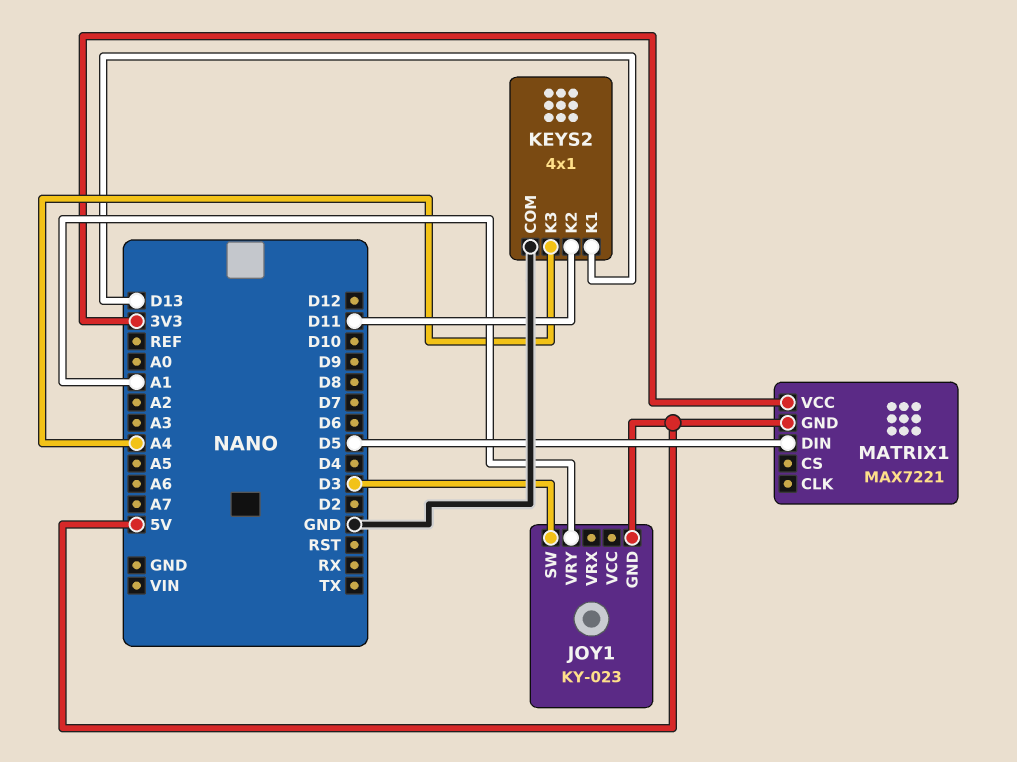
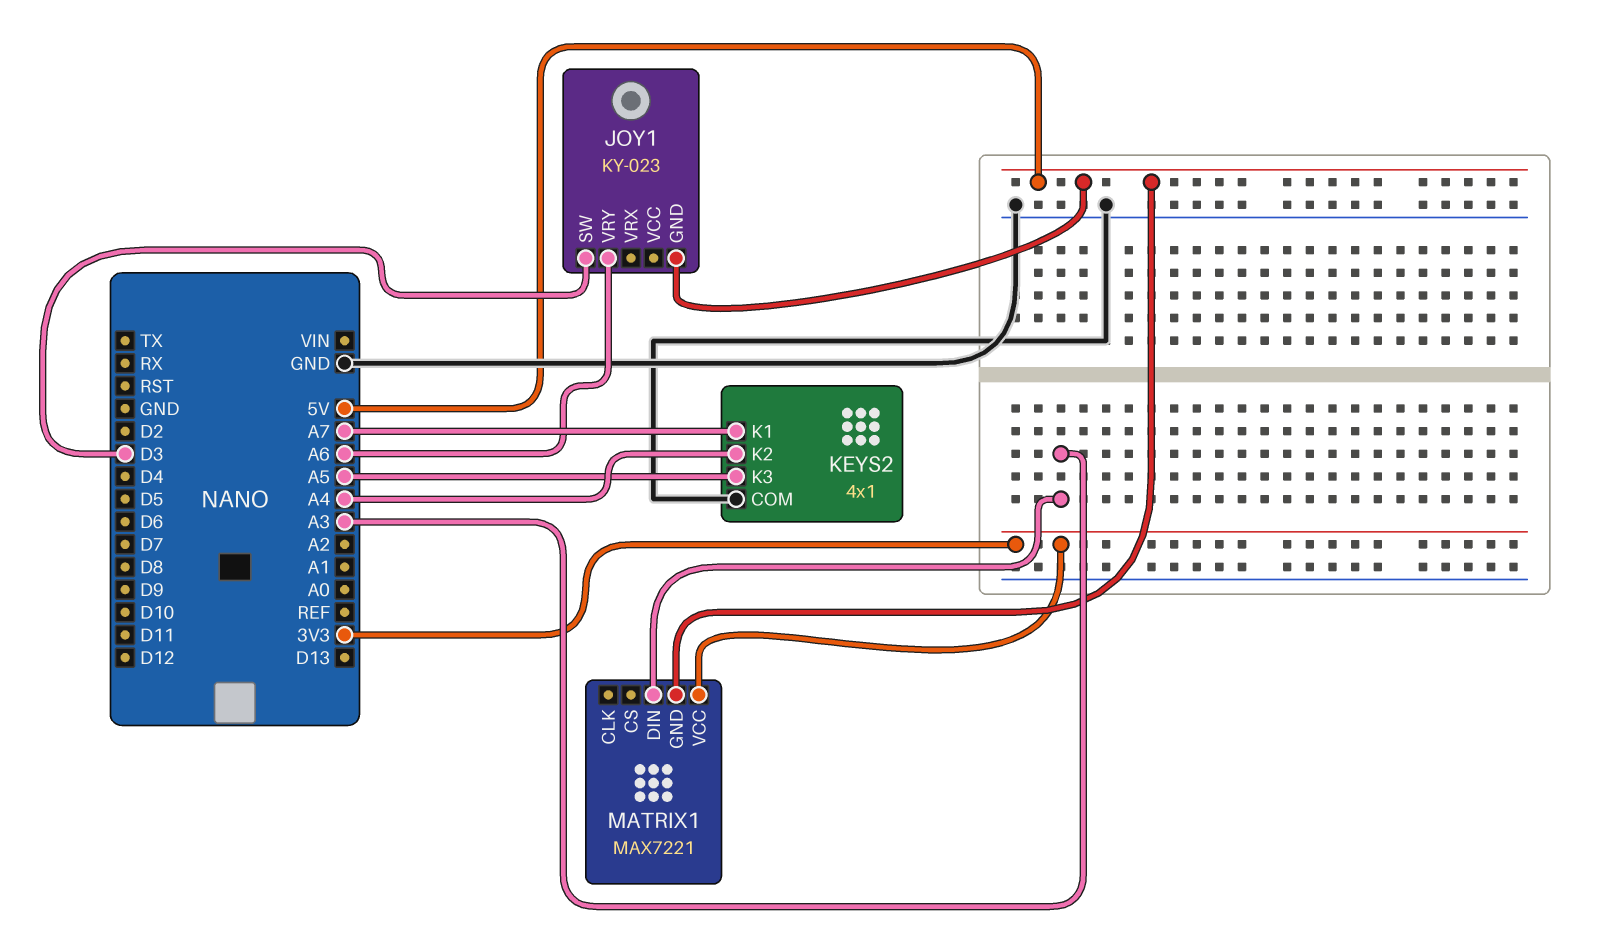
JOY1 pin VRY: A1 -> A6
KEYS2 pin K1: D13 -> A7
KEYS2 pin K2: D11 -> A4
KEYS2 pin K3: A4 -> A5
MATRIX1 pin DIN: D5 -> A3

